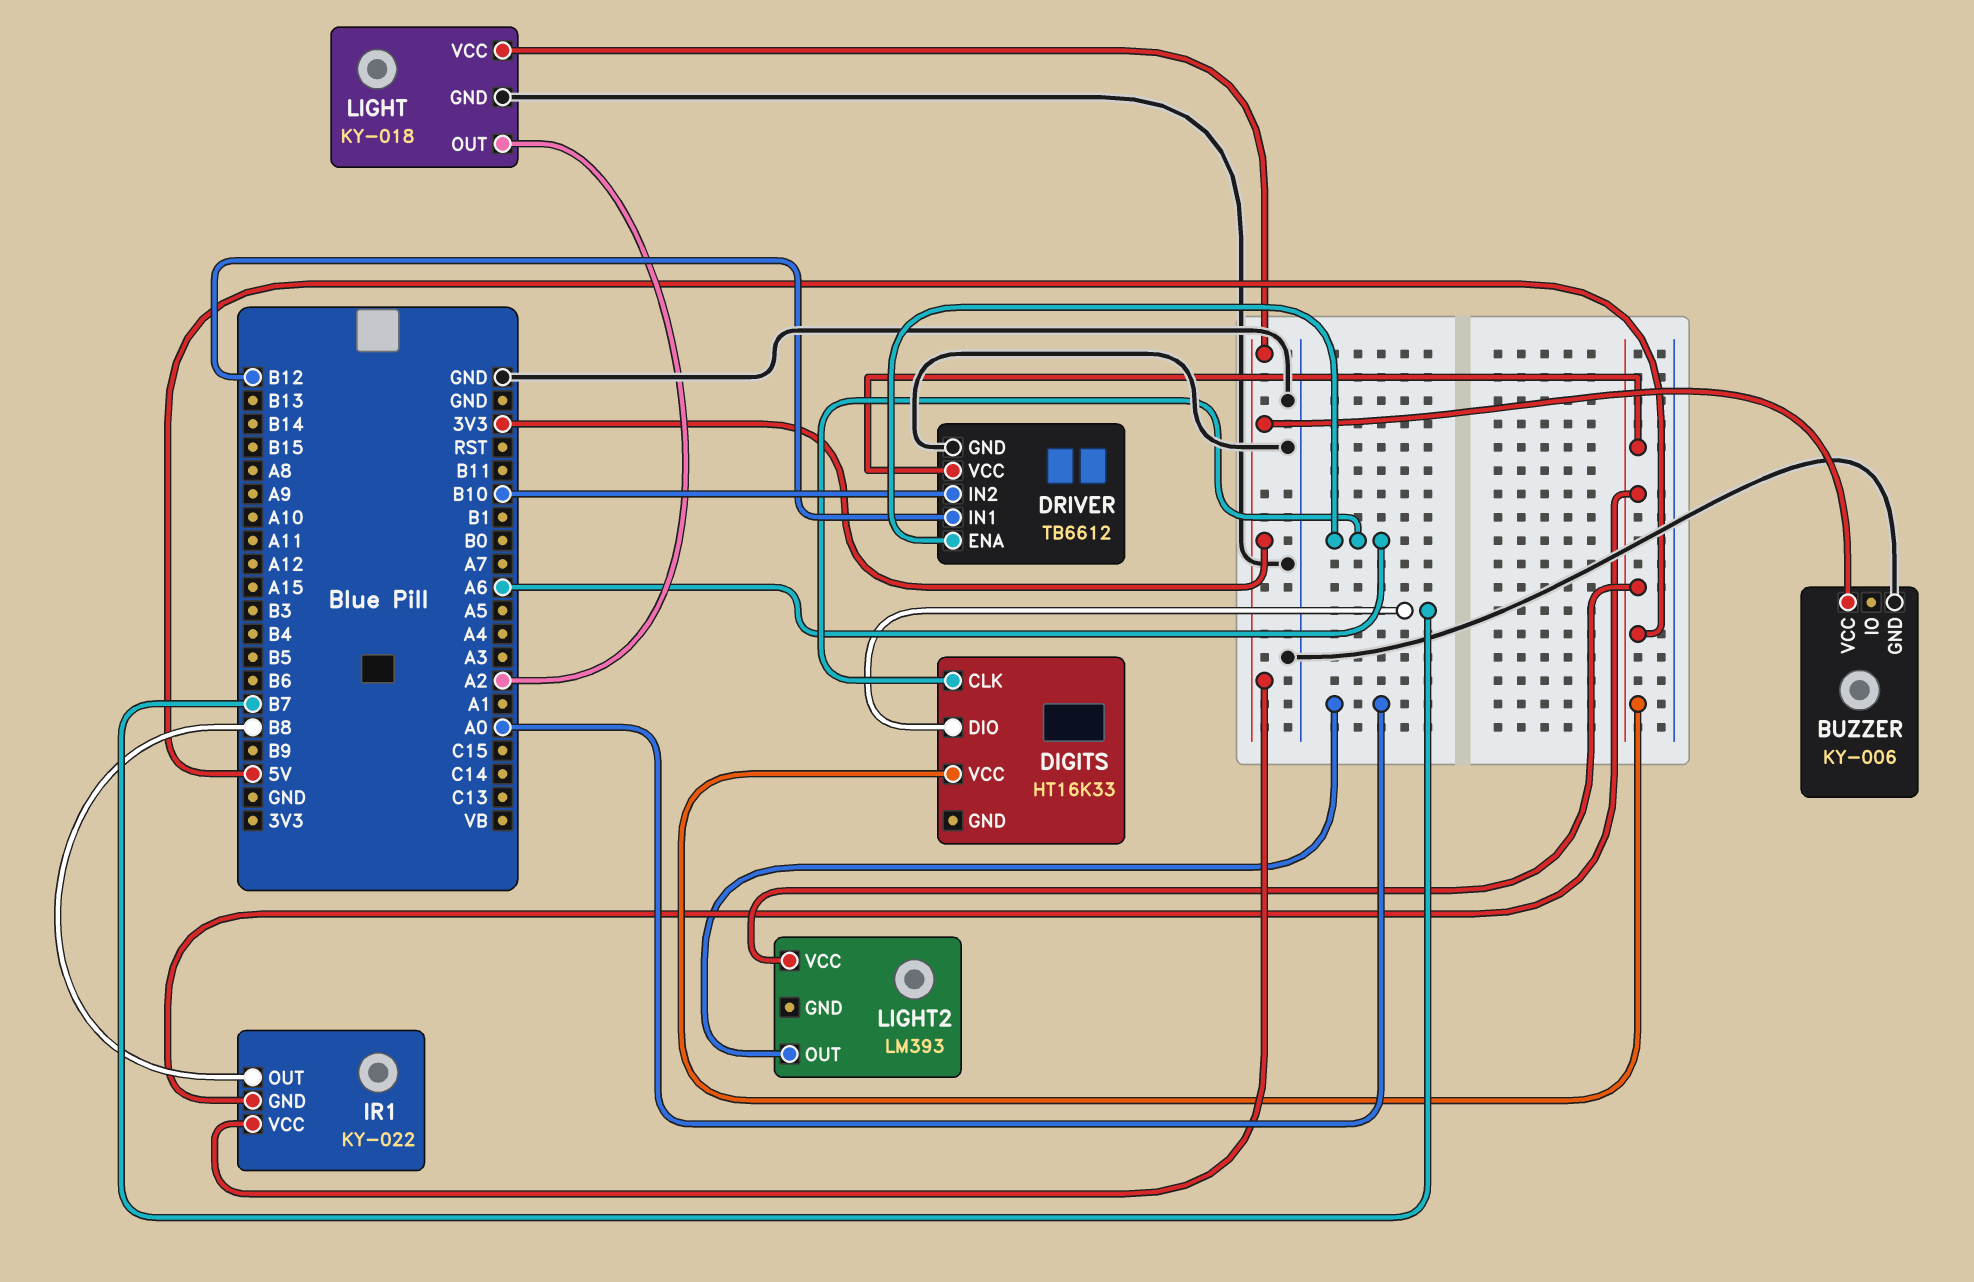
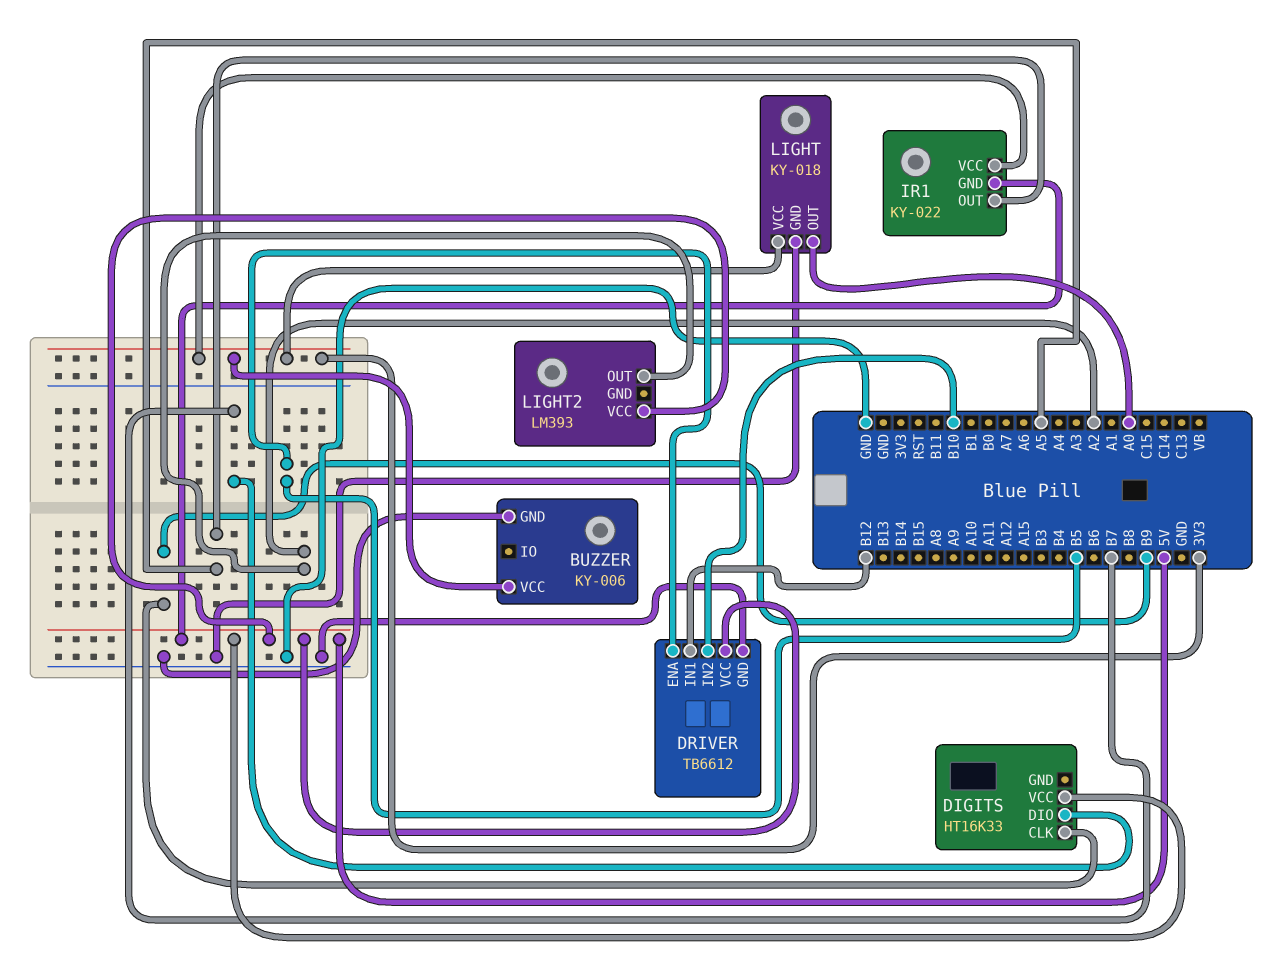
DIGITS pin CLK: A6 -> B9
DRIVER pin ENA: A6 -> B5
IR1 pin OUT: B8 -> A5
LIGHT pin OUT: A2 -> A0
LIGHT2 pin OUT: A0 -> A2

